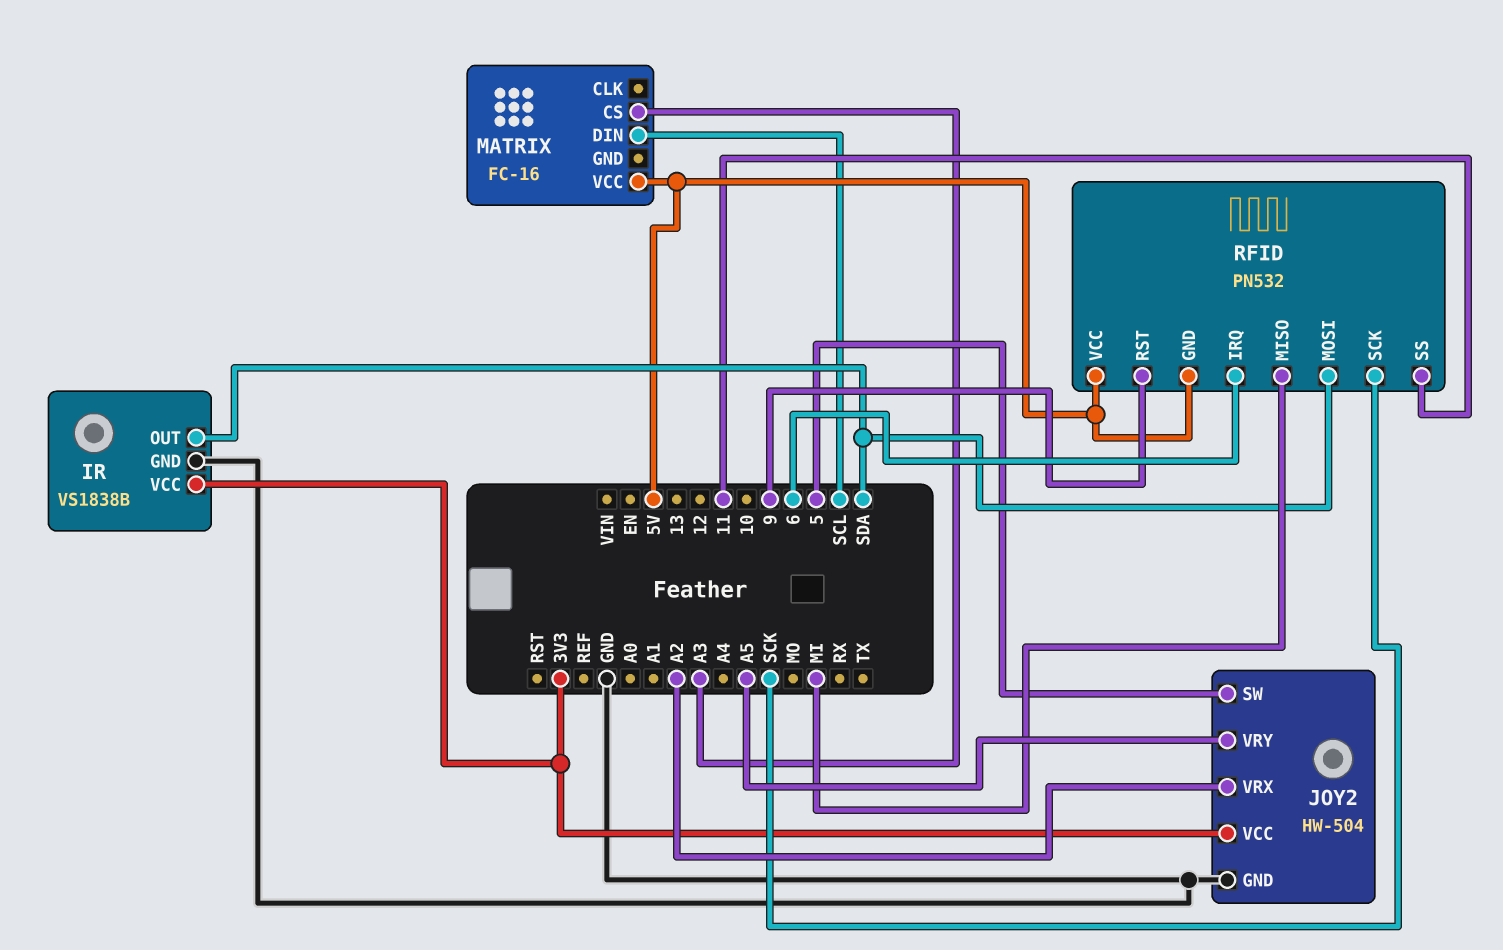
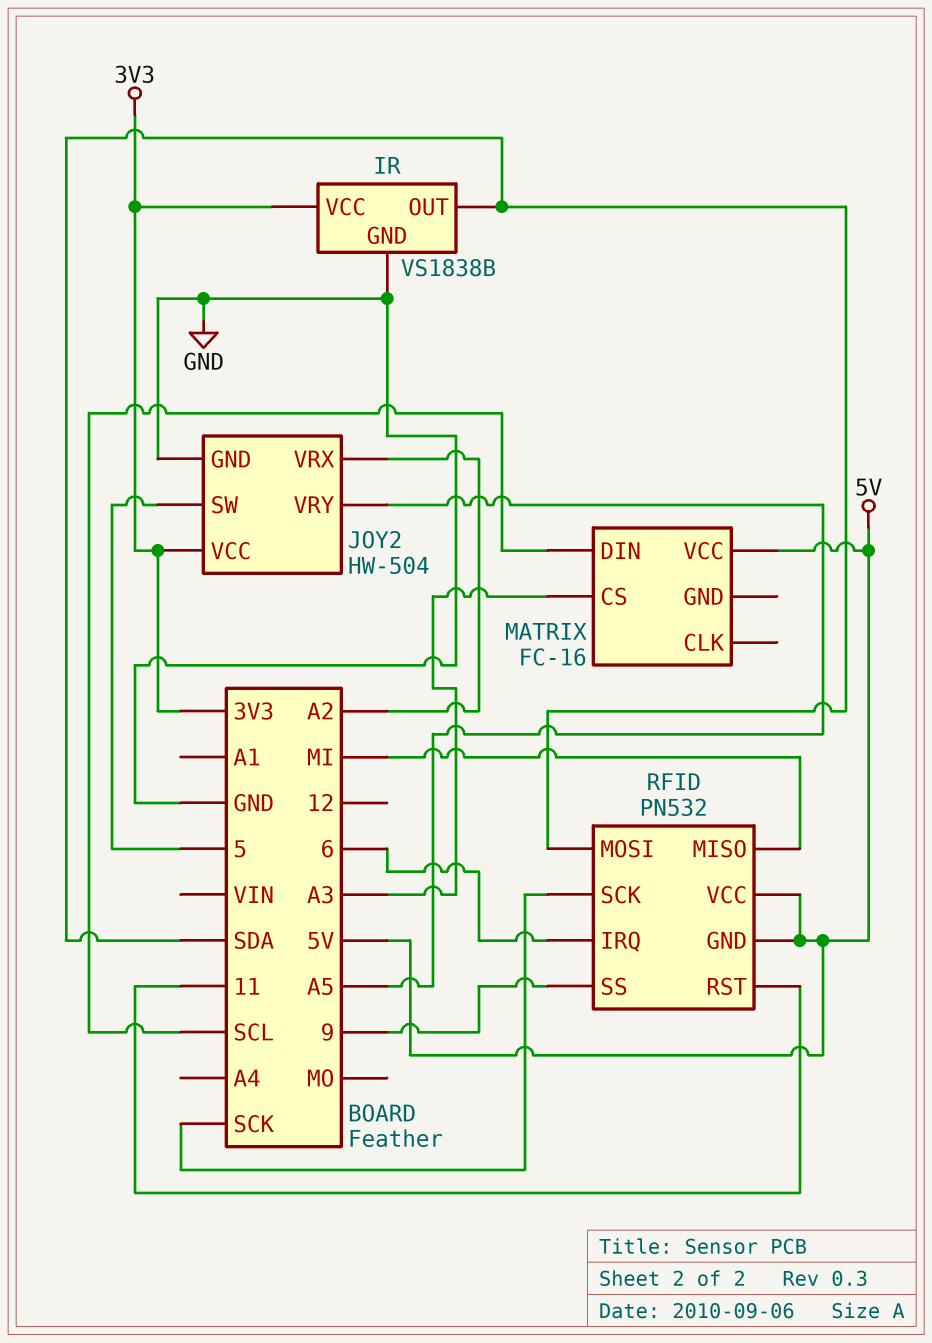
RFID pin RST: 9 -> 11
RFID pin SS: 11 -> 9

